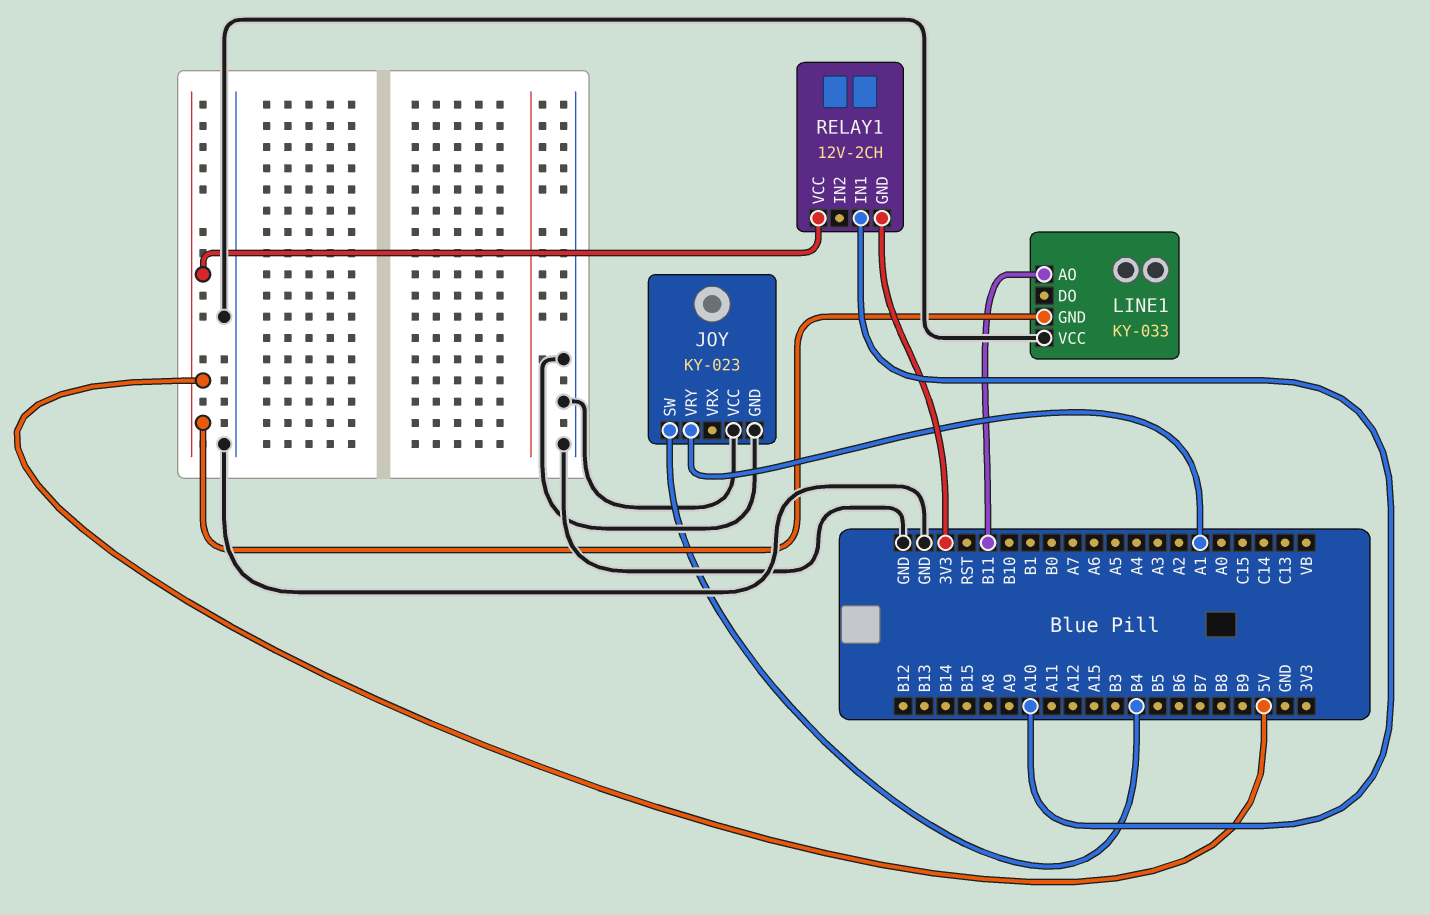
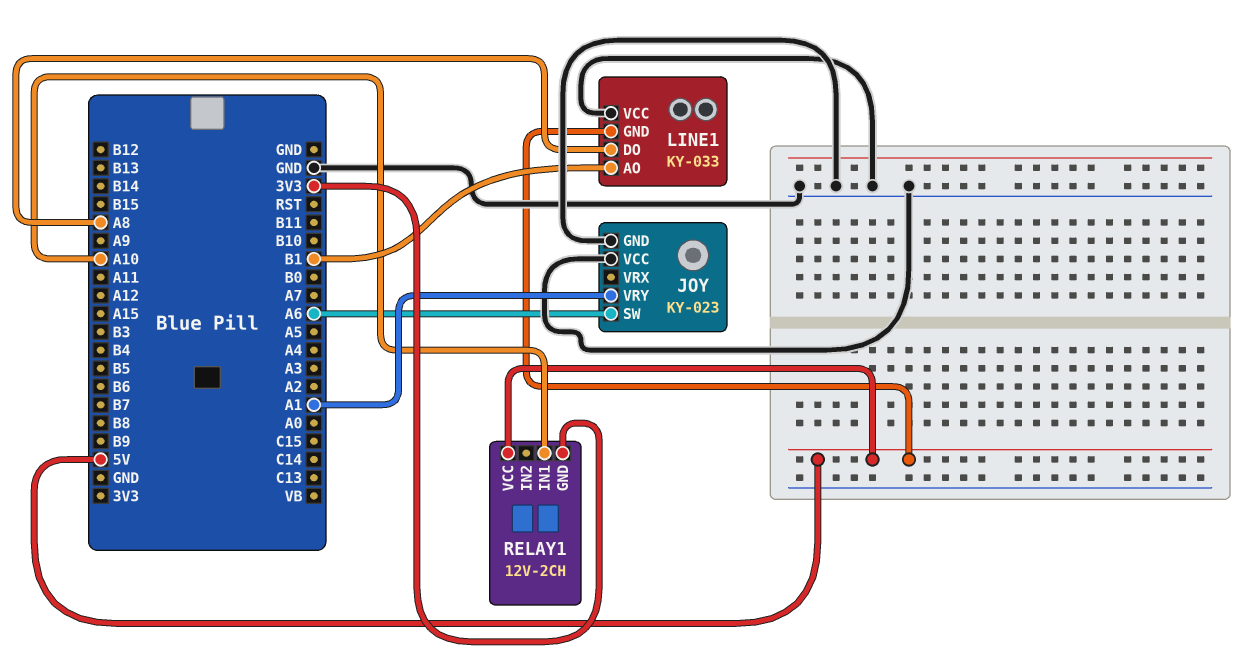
JOY pin SW: B4 -> A6
LINE1 pin AO: B11 -> B1
LINE1 pin DO: none -> A8

